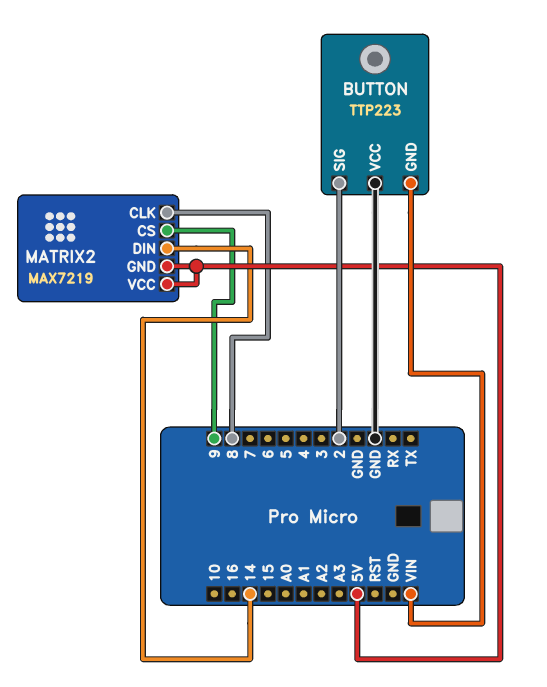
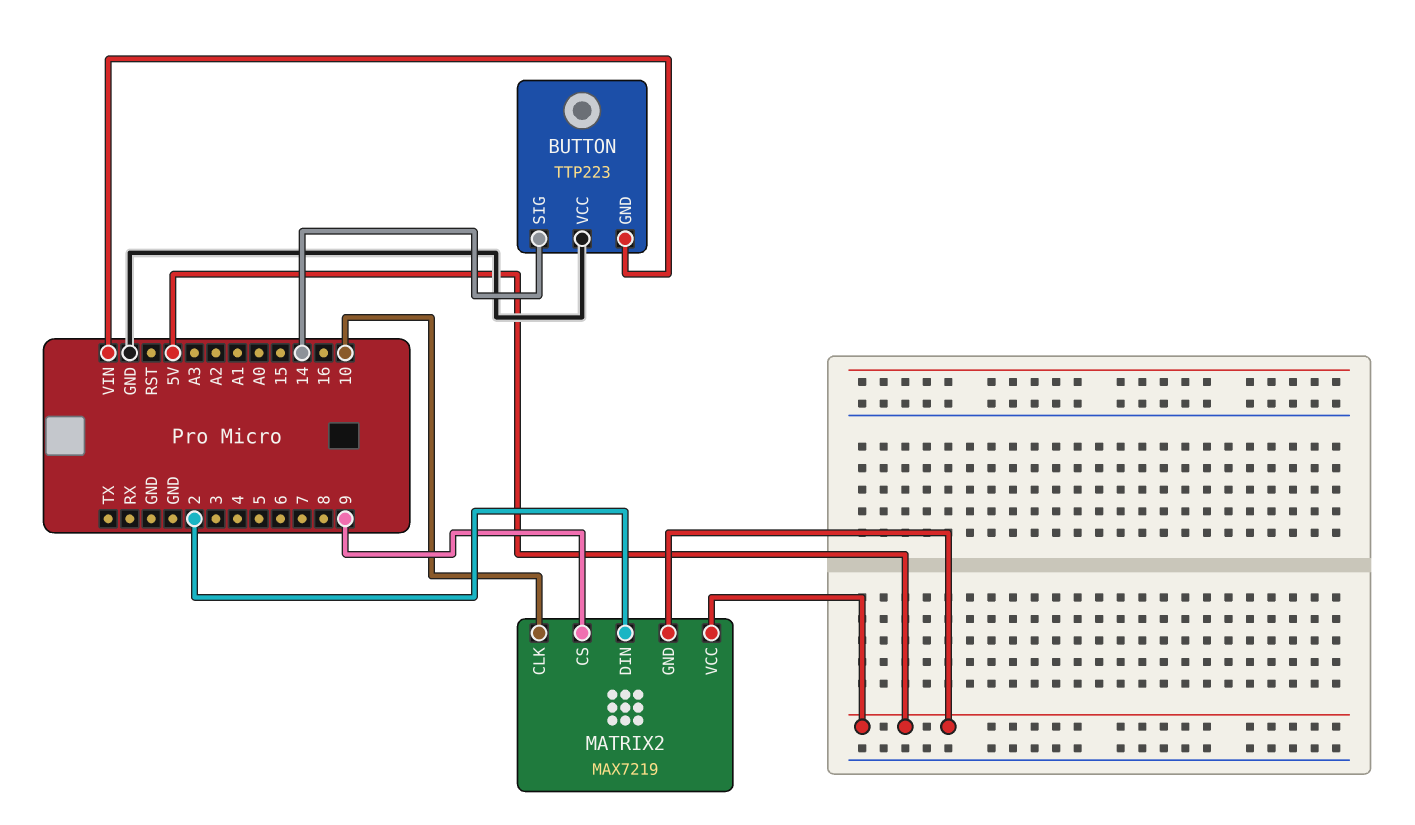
BUTTON pin SIG: 2 -> 14
MATRIX2 pin CLK: 8 -> 10
MATRIX2 pin DIN: 14 -> 2

